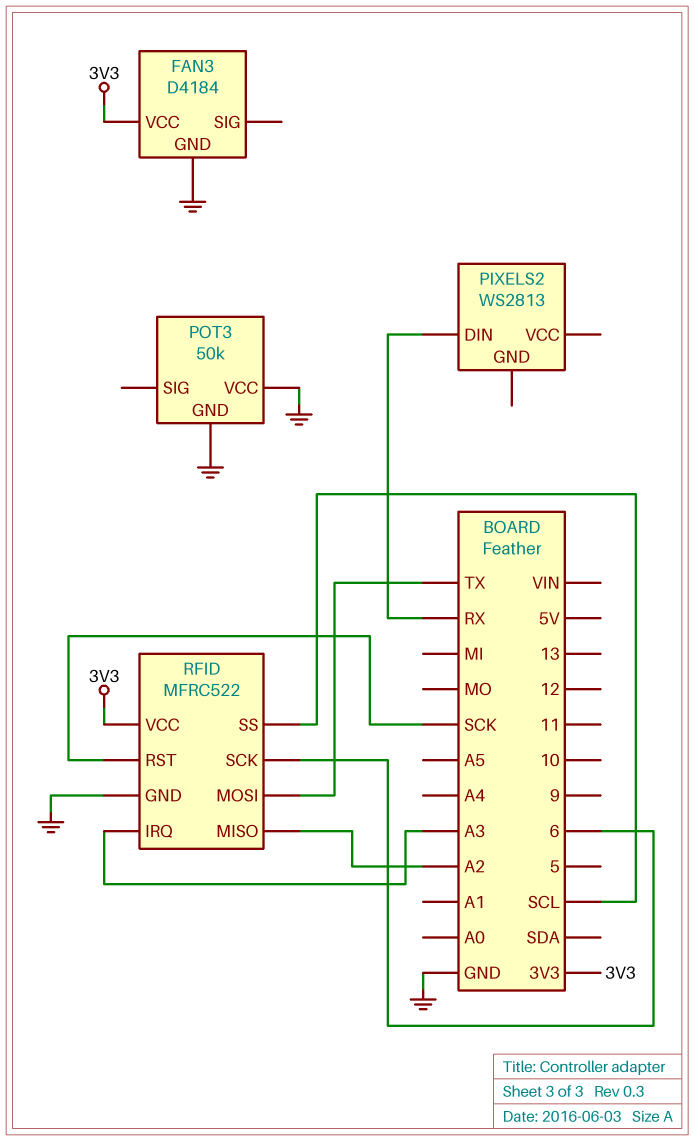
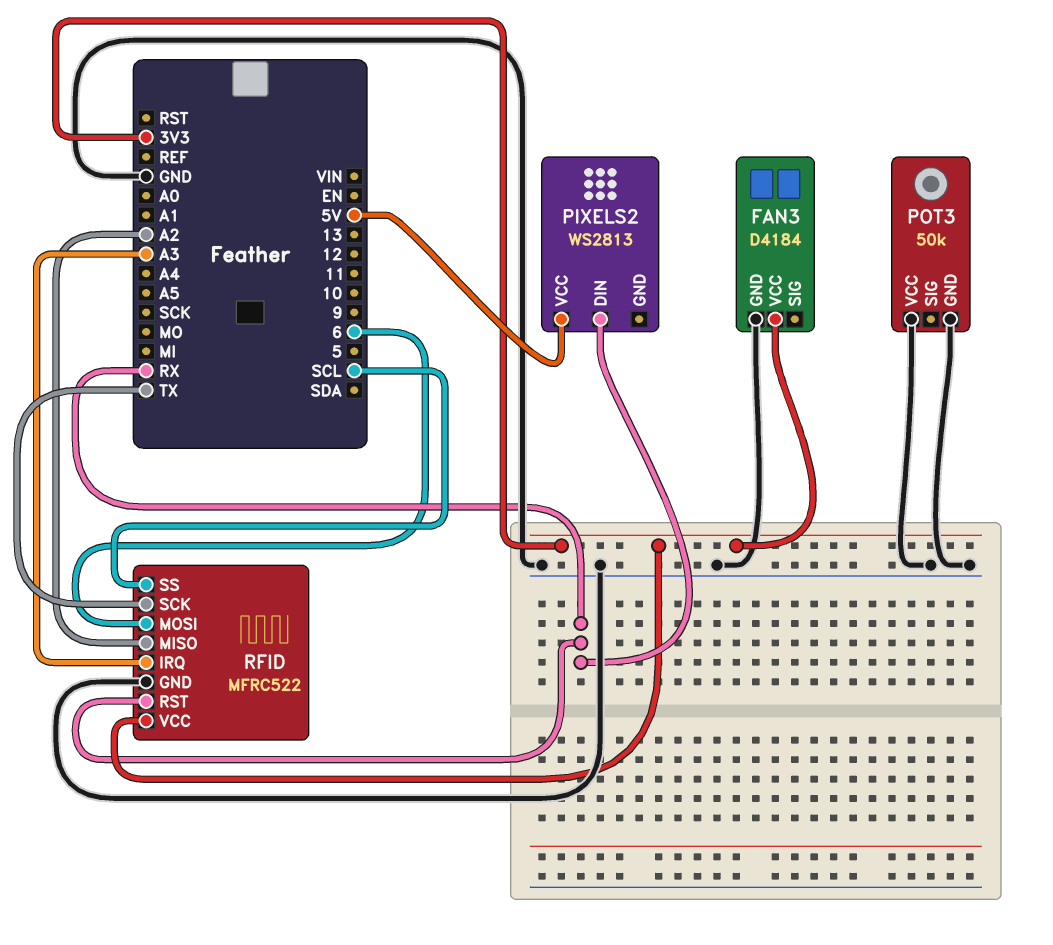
PIXELS2 pin VCC: none -> 5V
RFID pin MOSI: TX -> 6
RFID pin RST: SCK -> RX
RFID pin SCK: 6 -> TX

